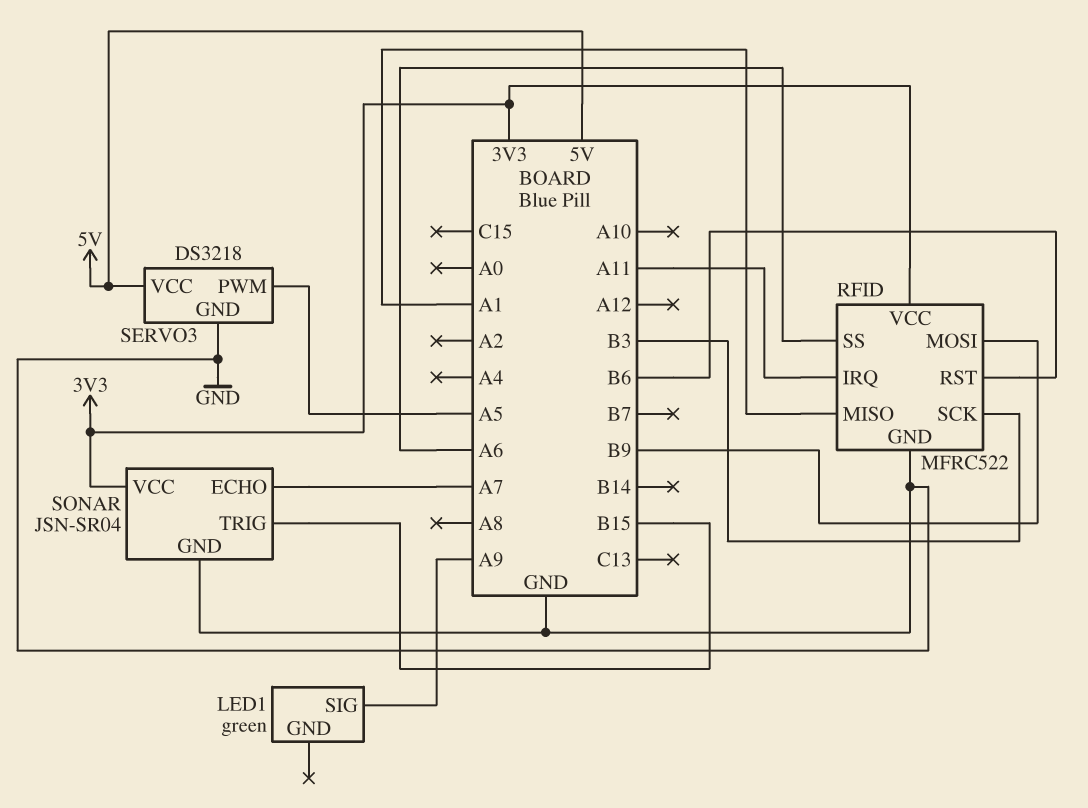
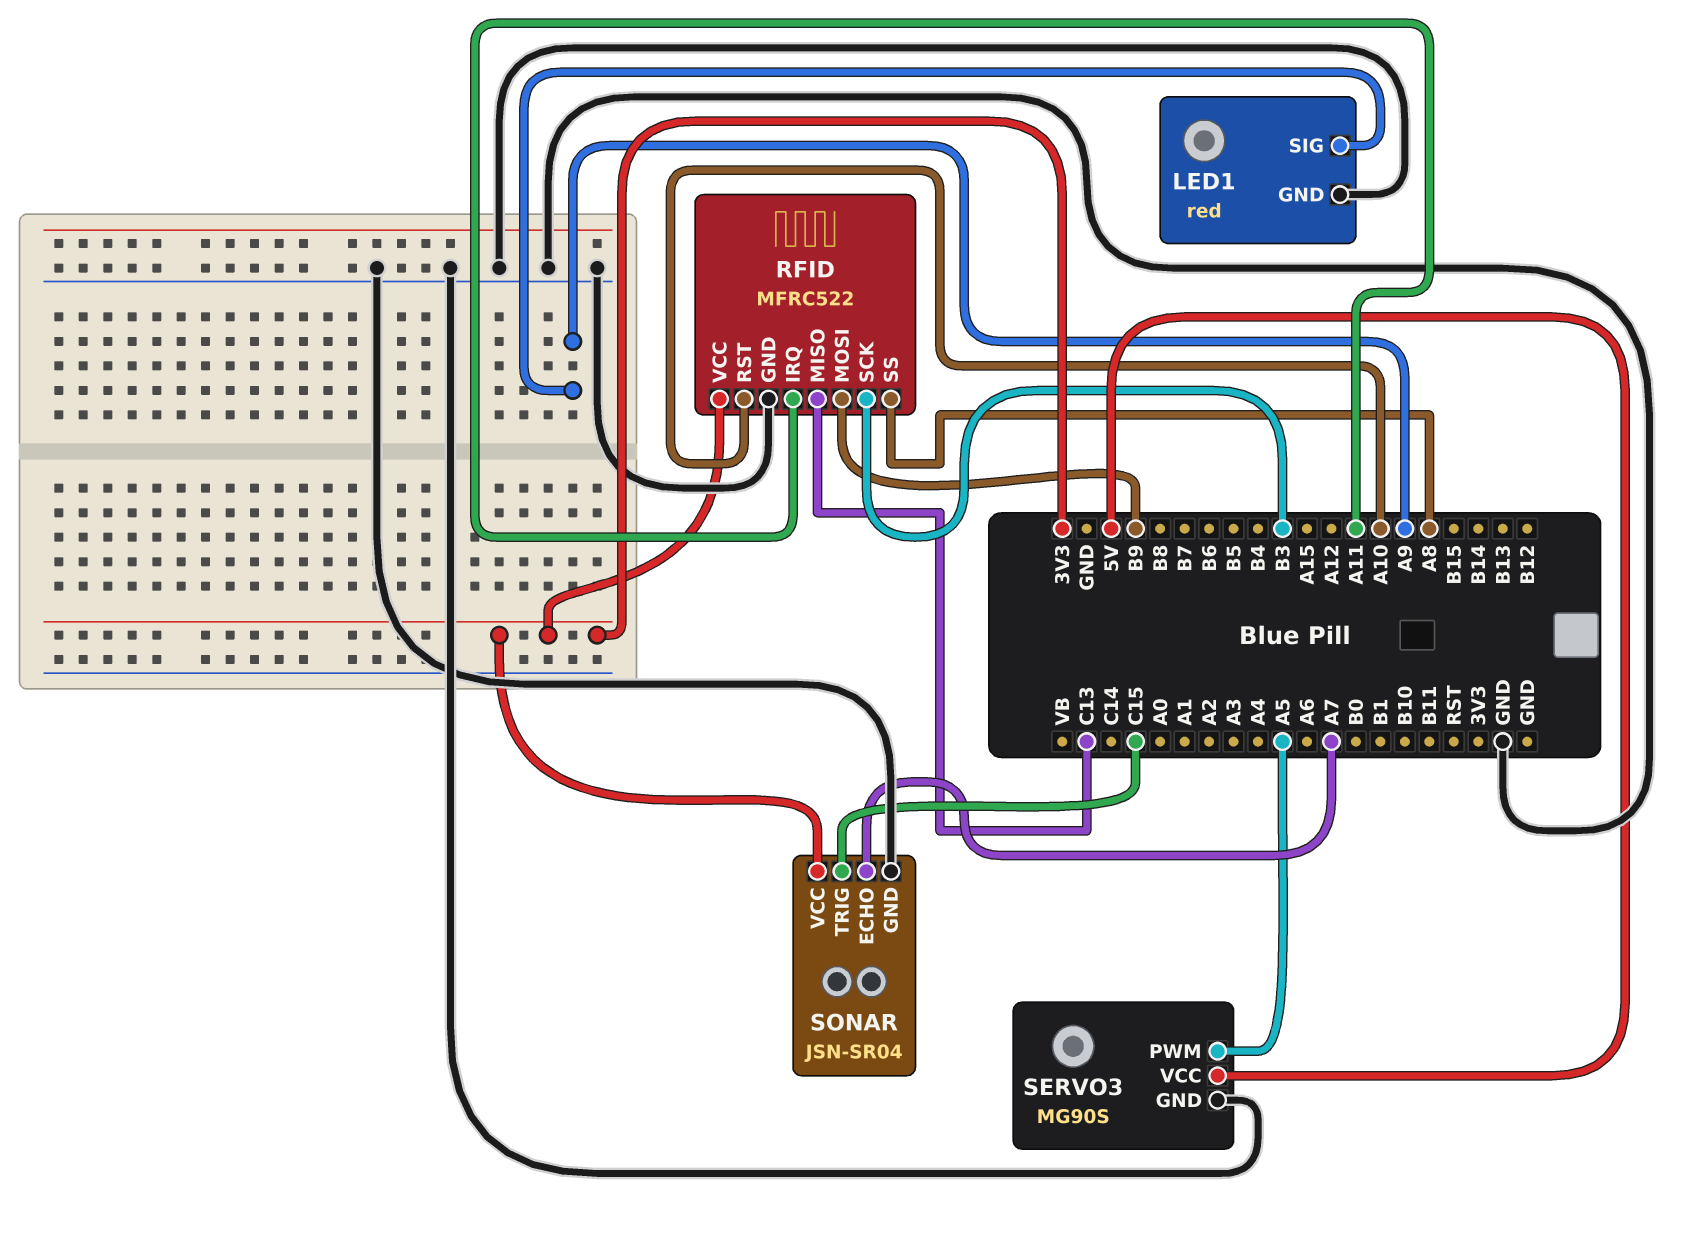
LED1: green -> red
LED1 pin GND: none -> GND
RFID pin MISO: A1 -> C13
RFID pin RST: B6 -> A10
RFID pin SS: A6 -> A8
SERVO3: DS3218 -> MG90S
SONAR pin TRIG: B15 -> C15

